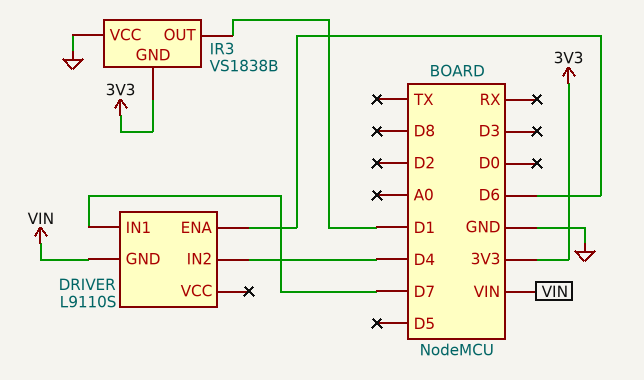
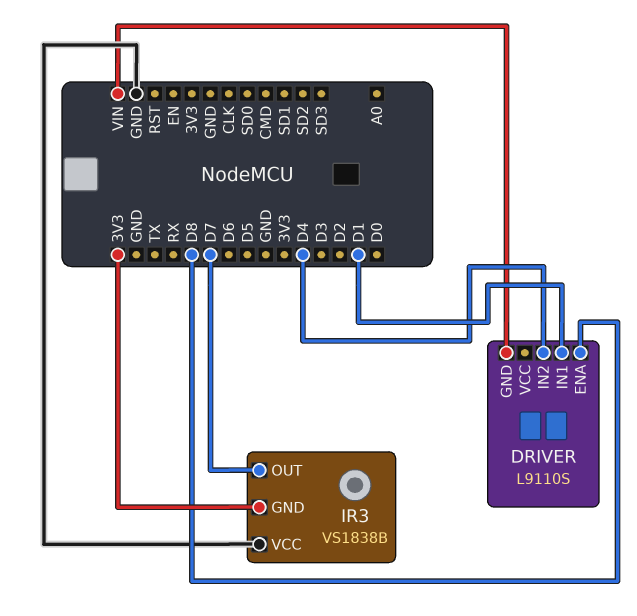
DRIVER pin ENA: D6 -> D8
DRIVER pin IN1: D7 -> D1
IR3 pin OUT: D1 -> D7

